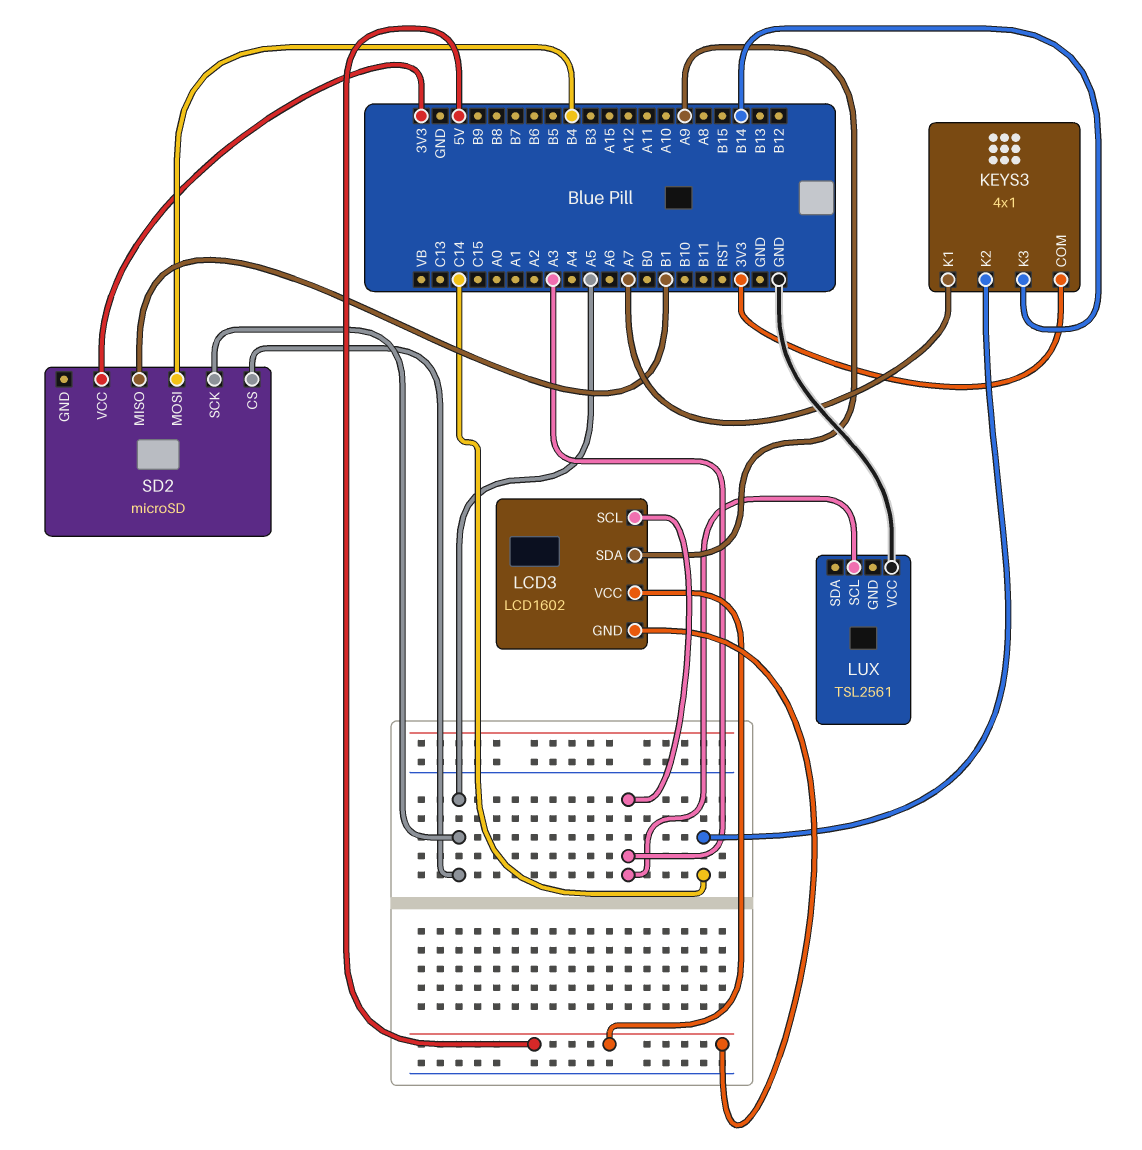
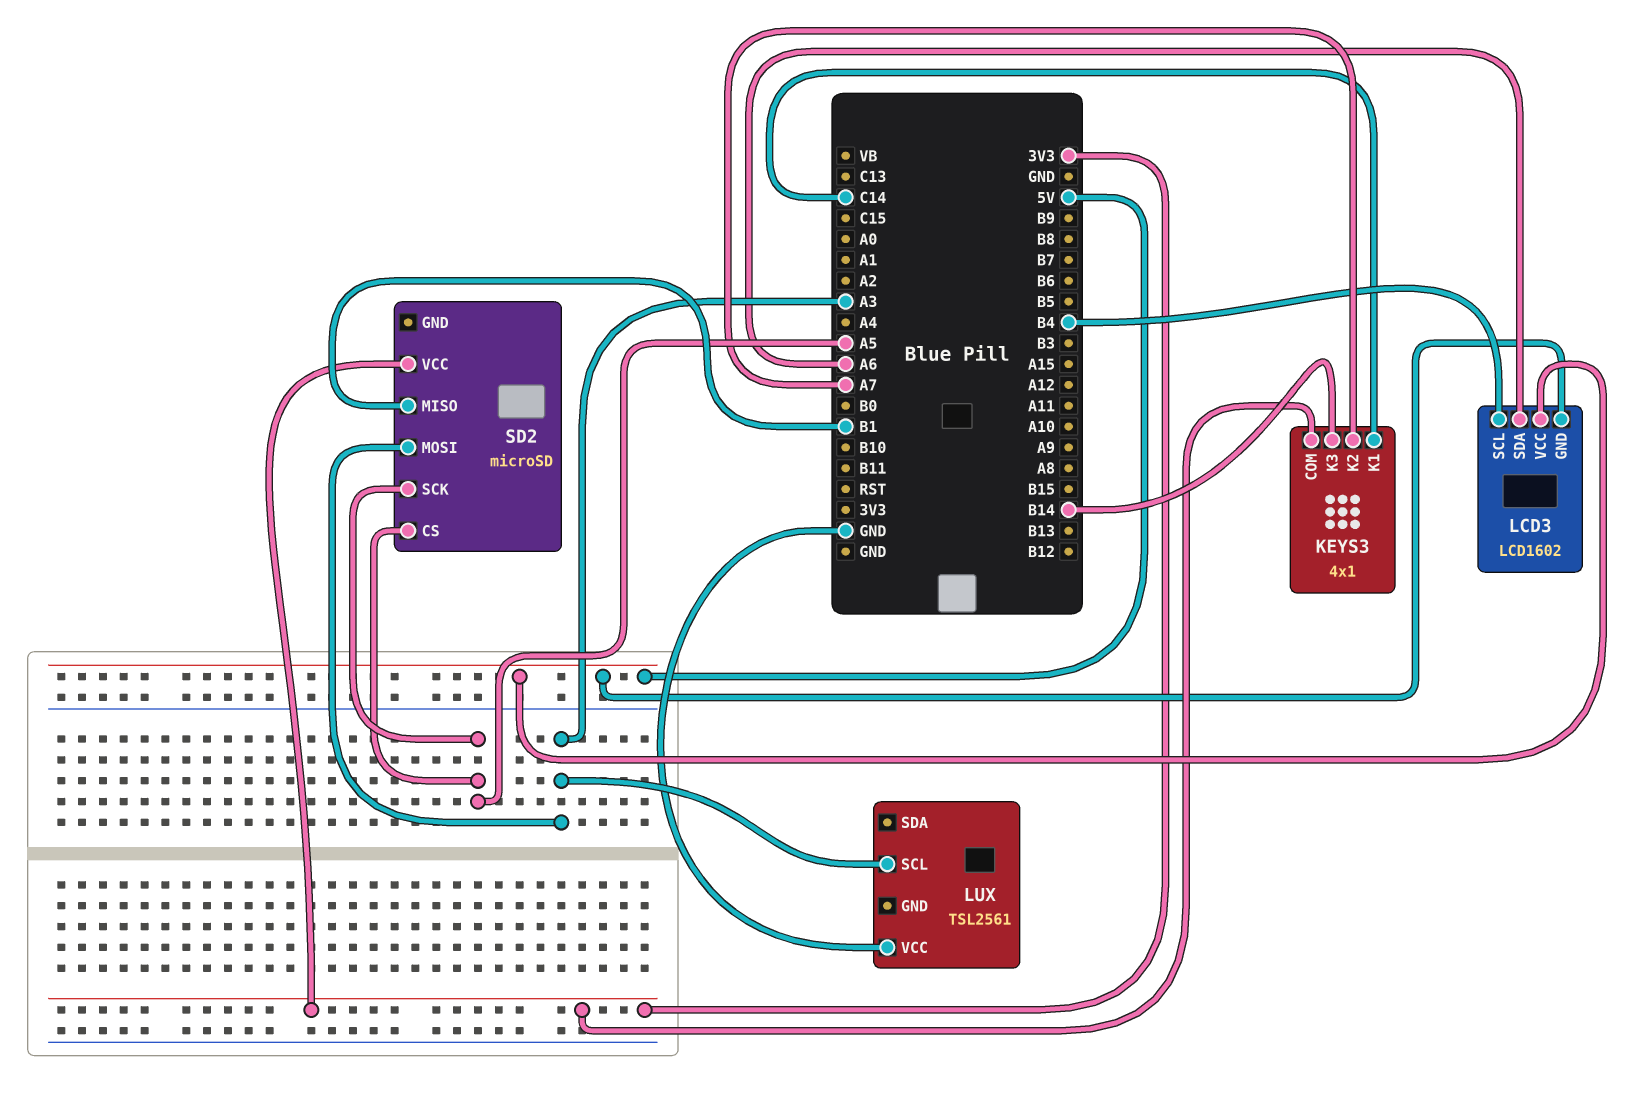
KEYS3 pin K1: A7 -> C14
KEYS3 pin K2: C14 -> A7
LCD3 pin SCL: A3 -> B4
LCD3 pin SDA: A9 -> A6
SD2 pin MOSI: B4 -> A3

